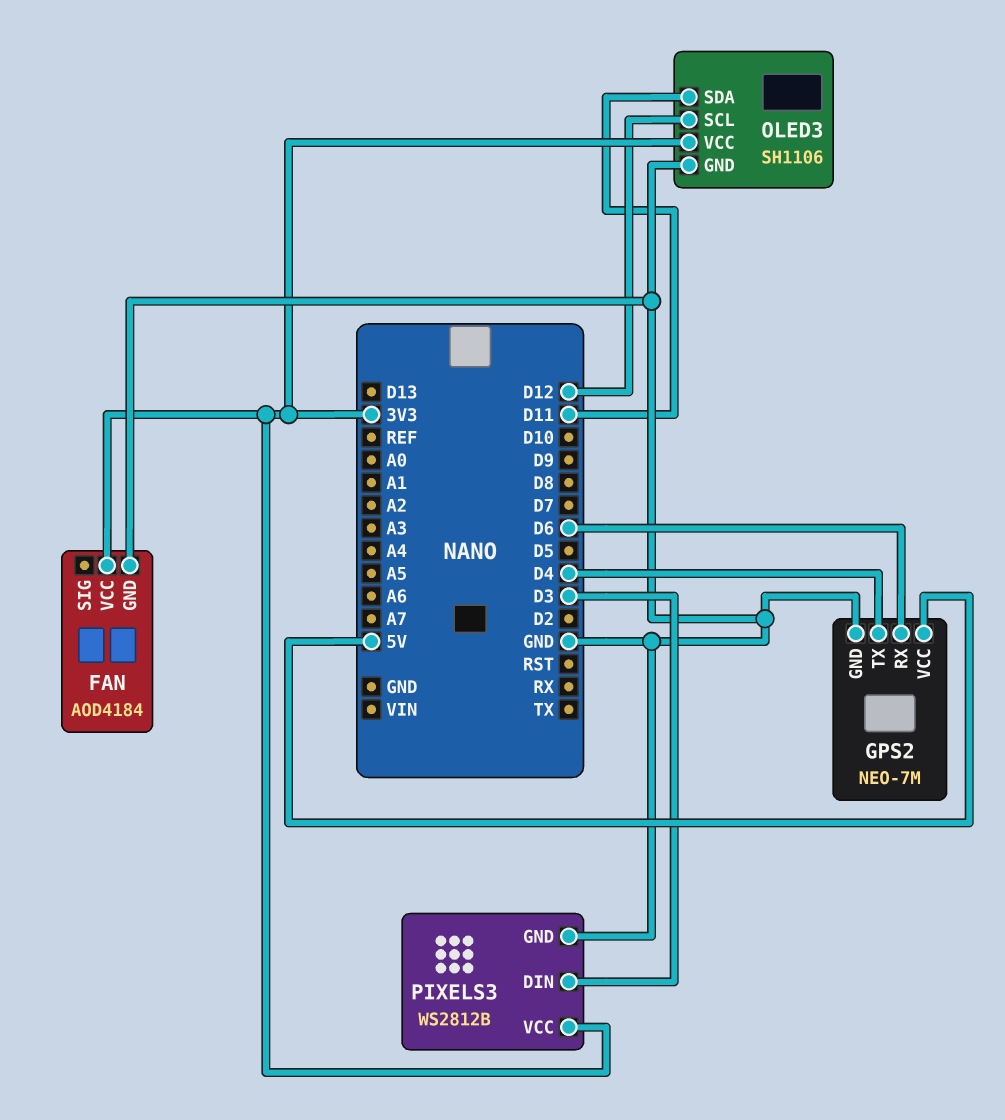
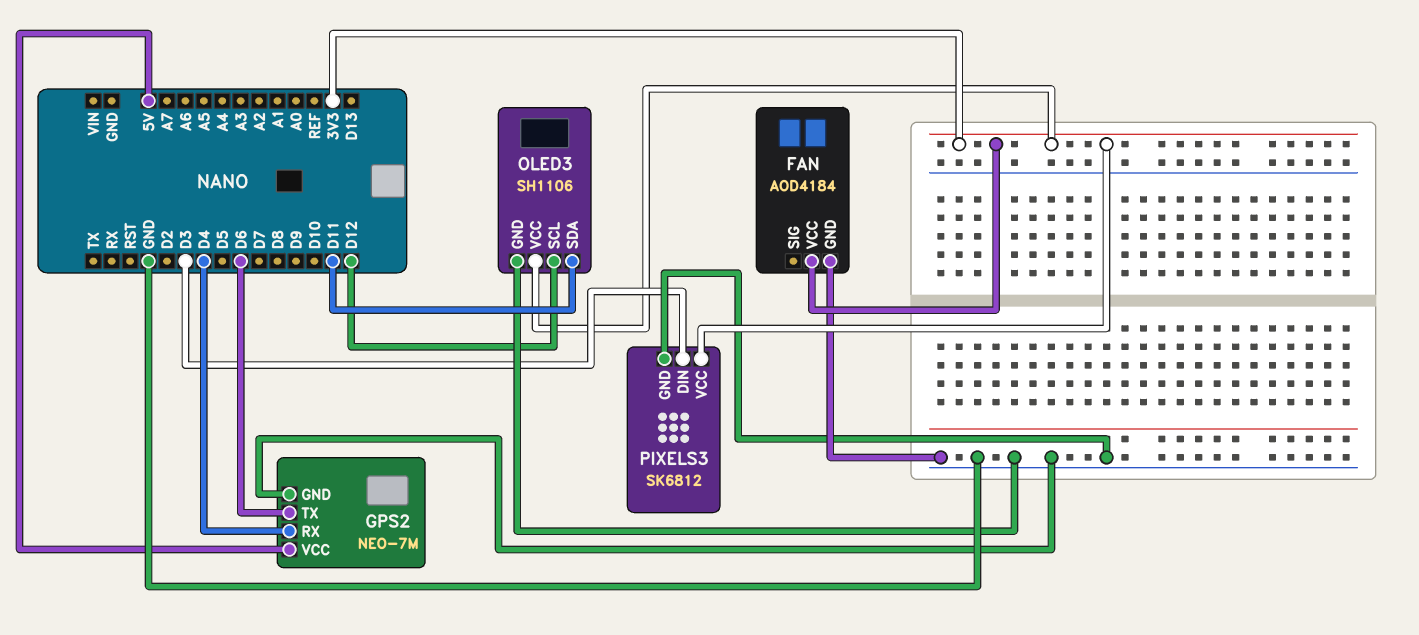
GPS2 pin RX: D6 -> D4
GPS2 pin TX: D4 -> D6
PIXELS3: WS2812B -> SK6812

